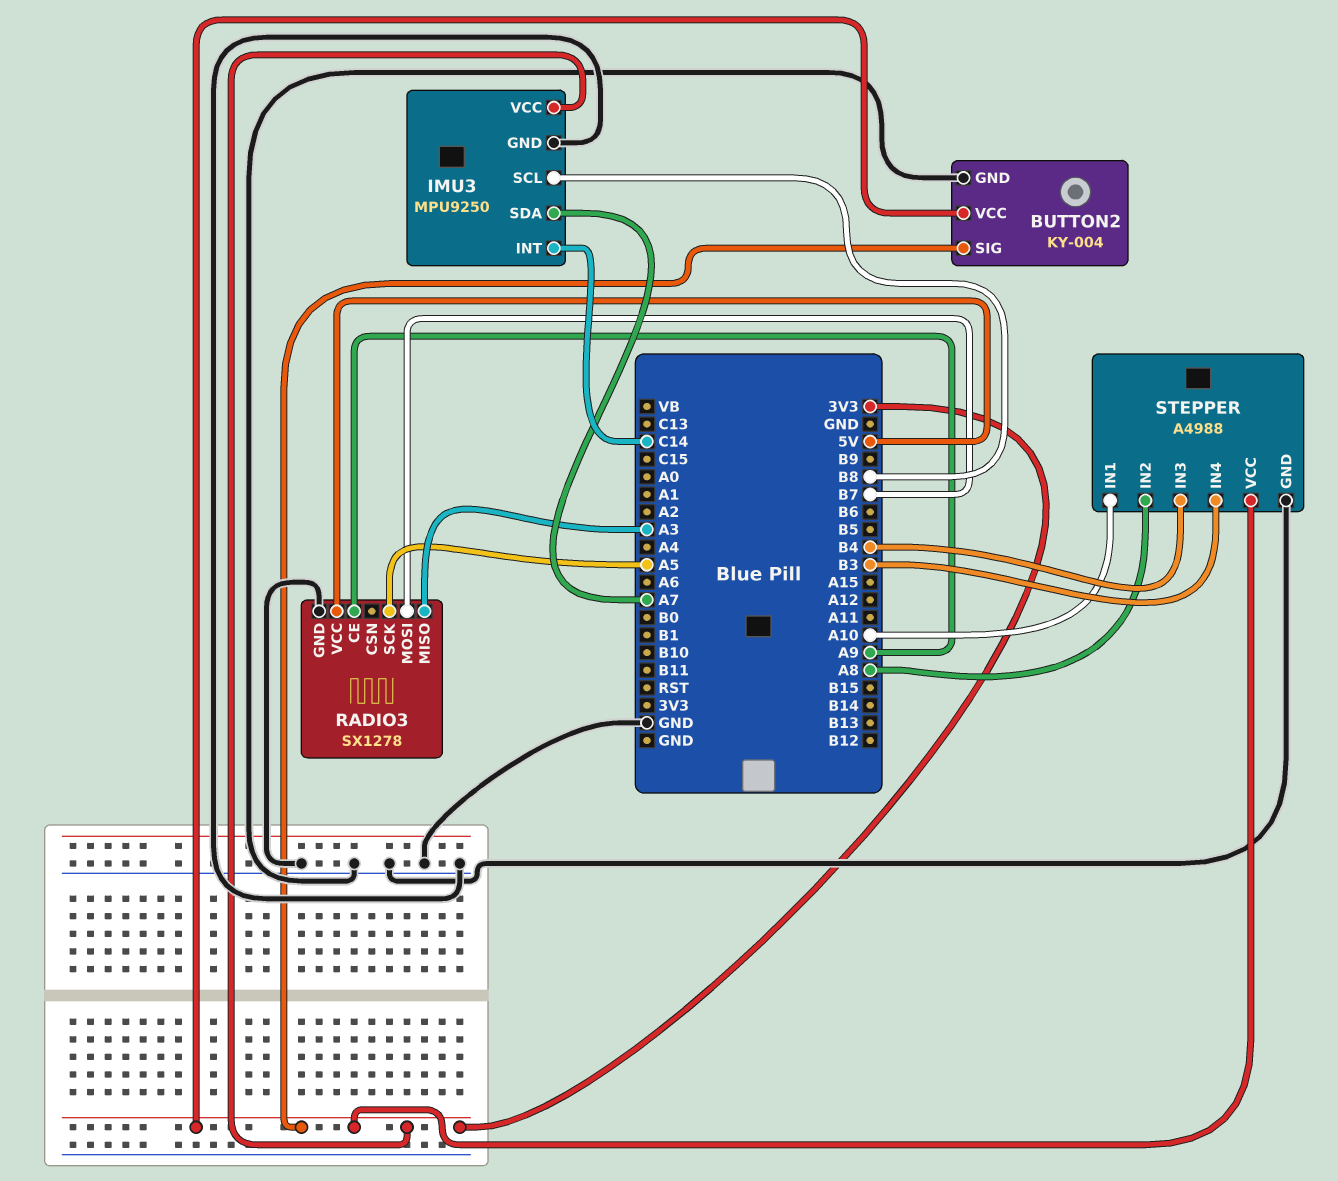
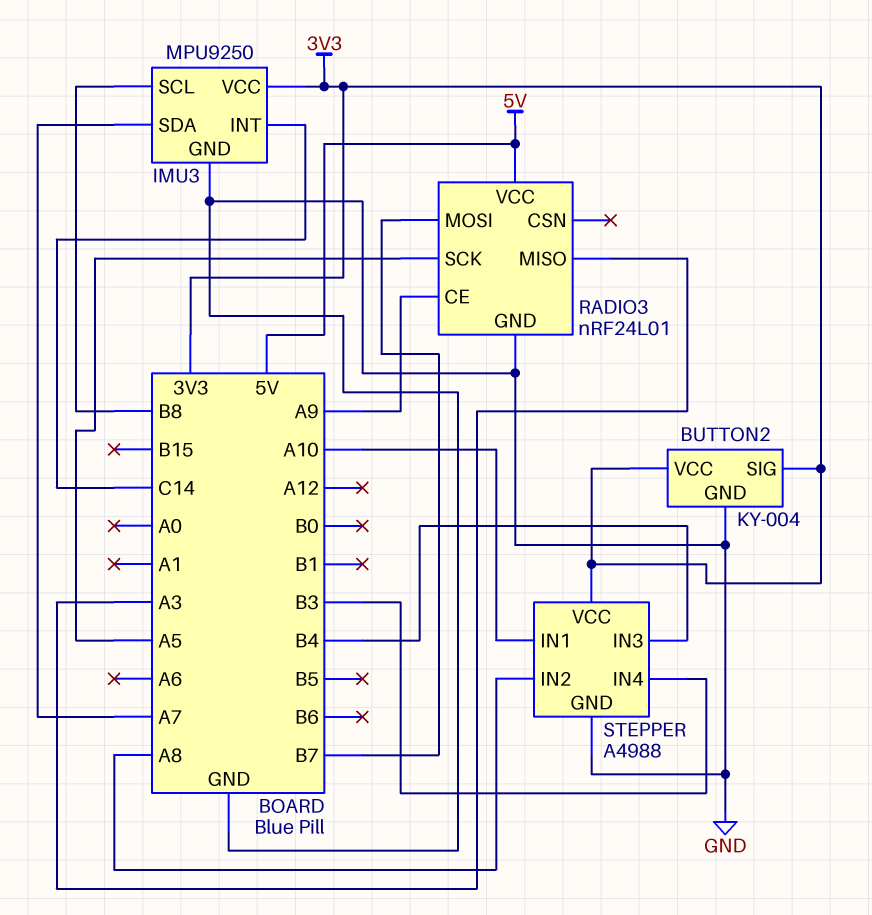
RADIO3: SX1278 -> nRF24L01

